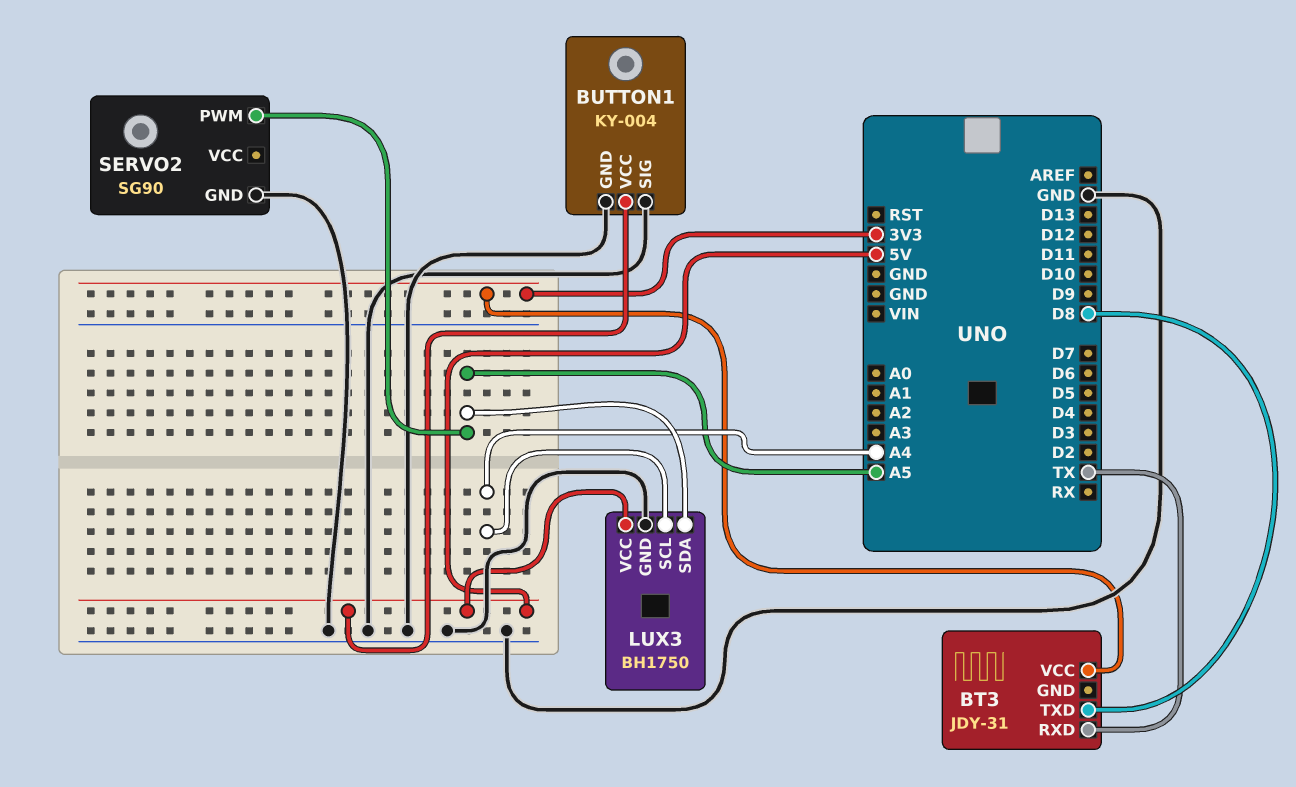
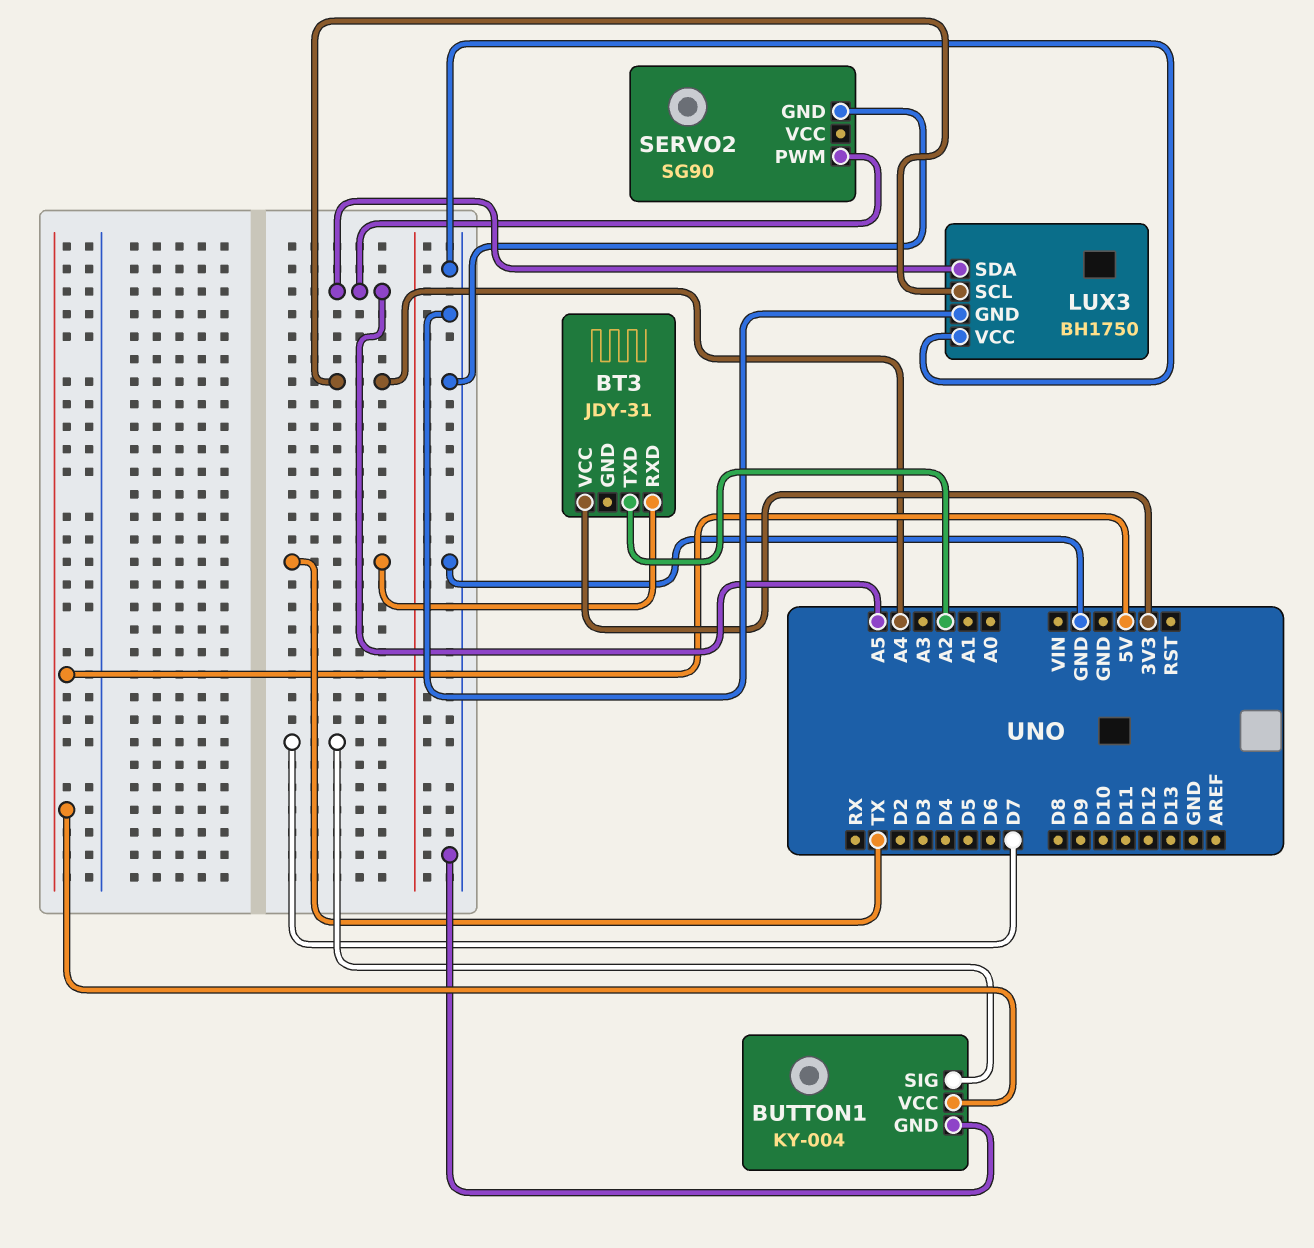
BT3 pin TXD: D8 -> A2
BUTTON1 pin SIG: GND -> D7
LUX3 pin VCC: 5V -> GND

